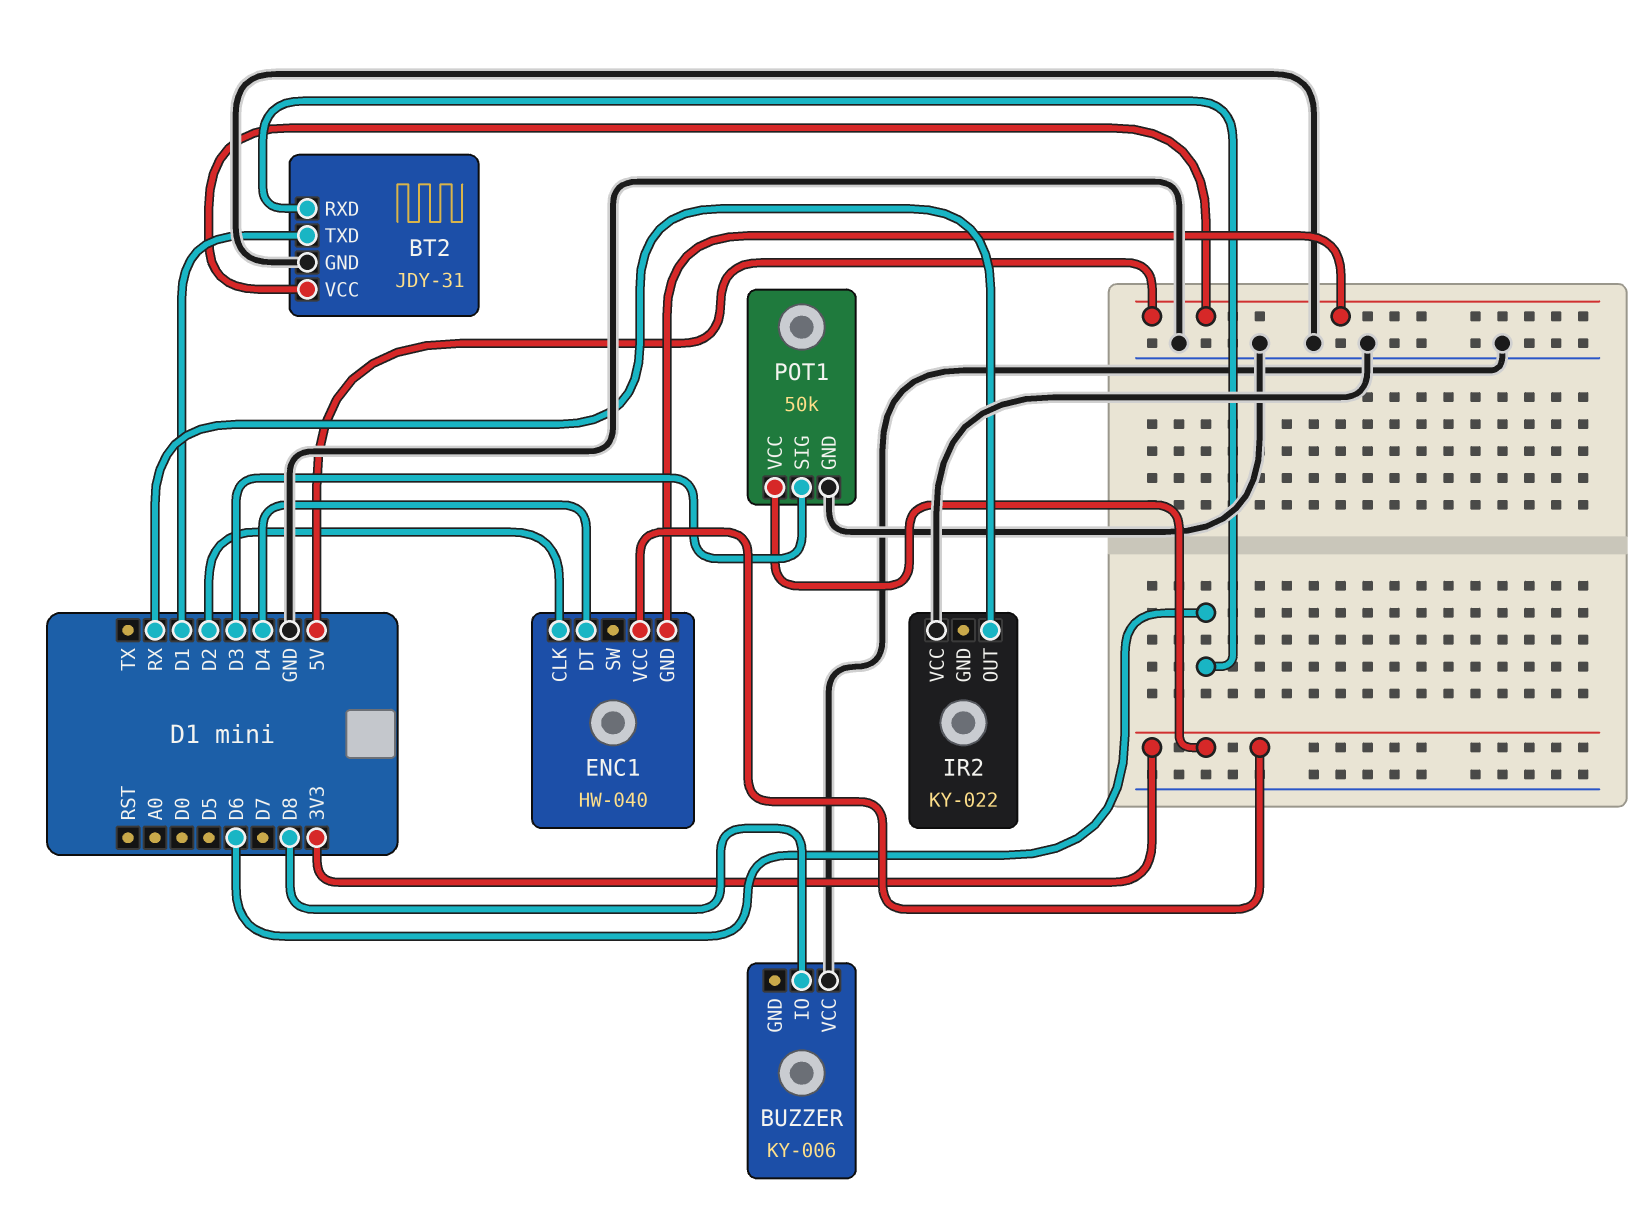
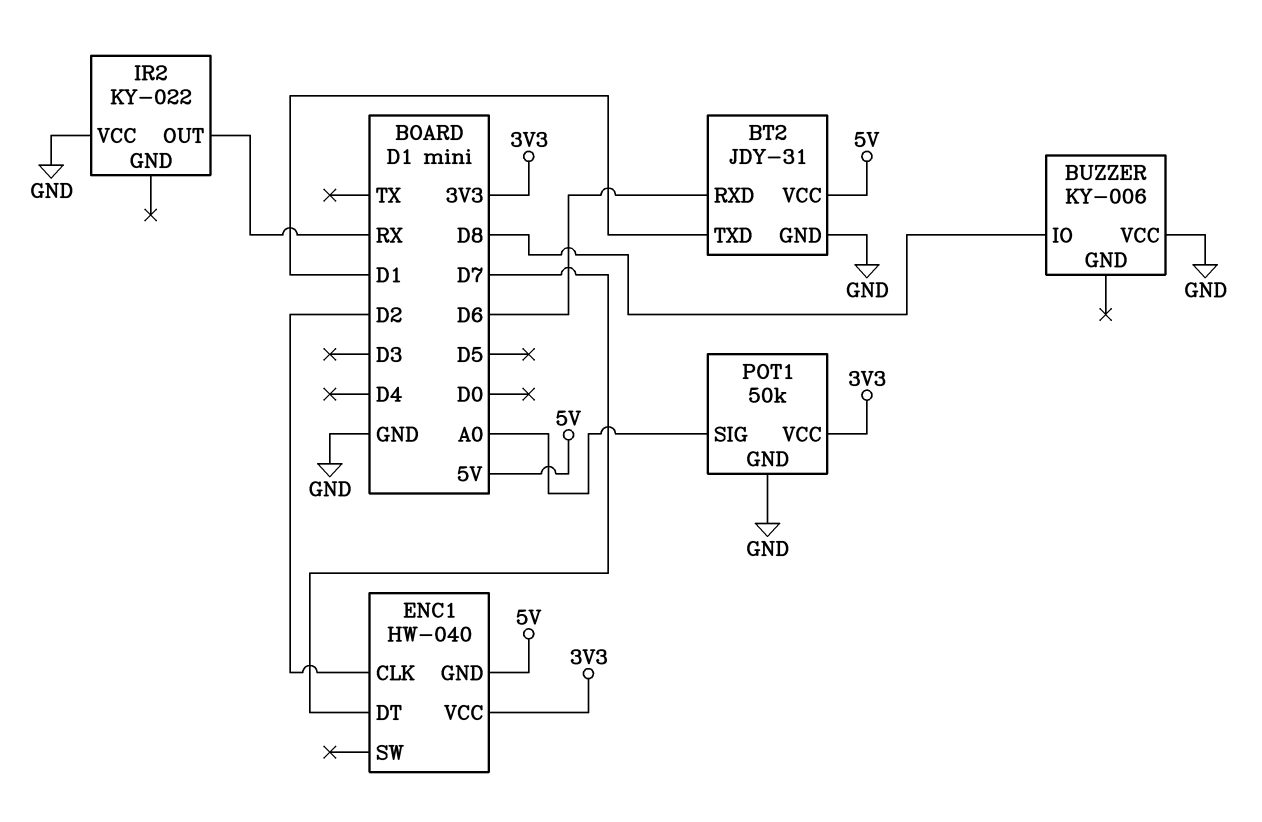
ENC1 pin DT: D4 -> D7
POT1 pin SIG: D3 -> A0

